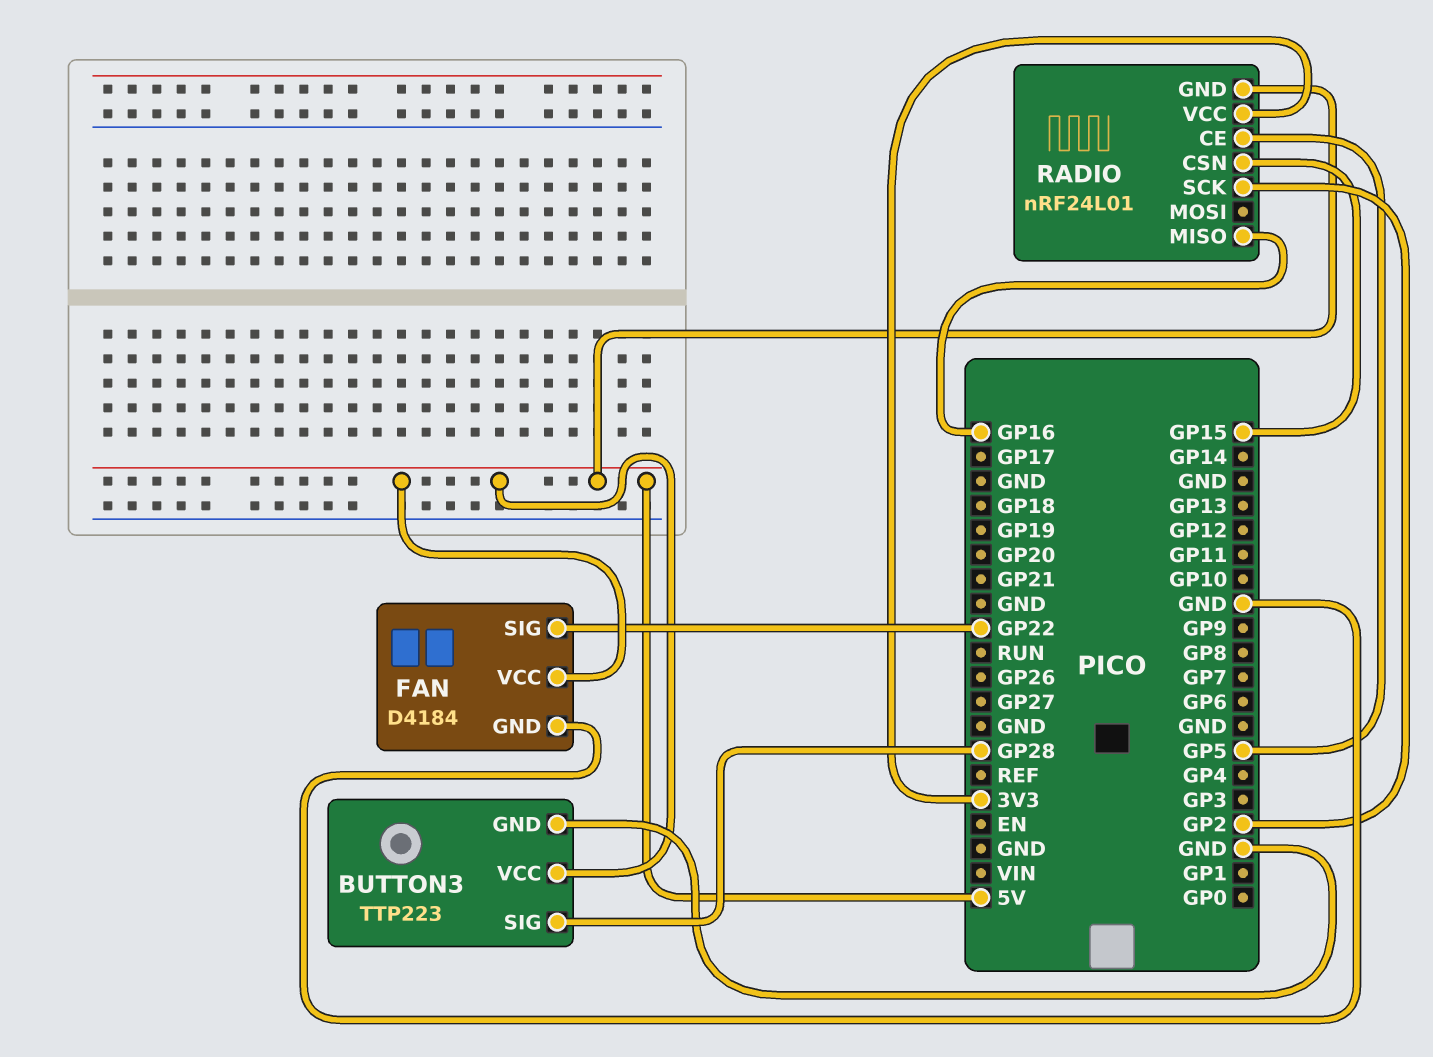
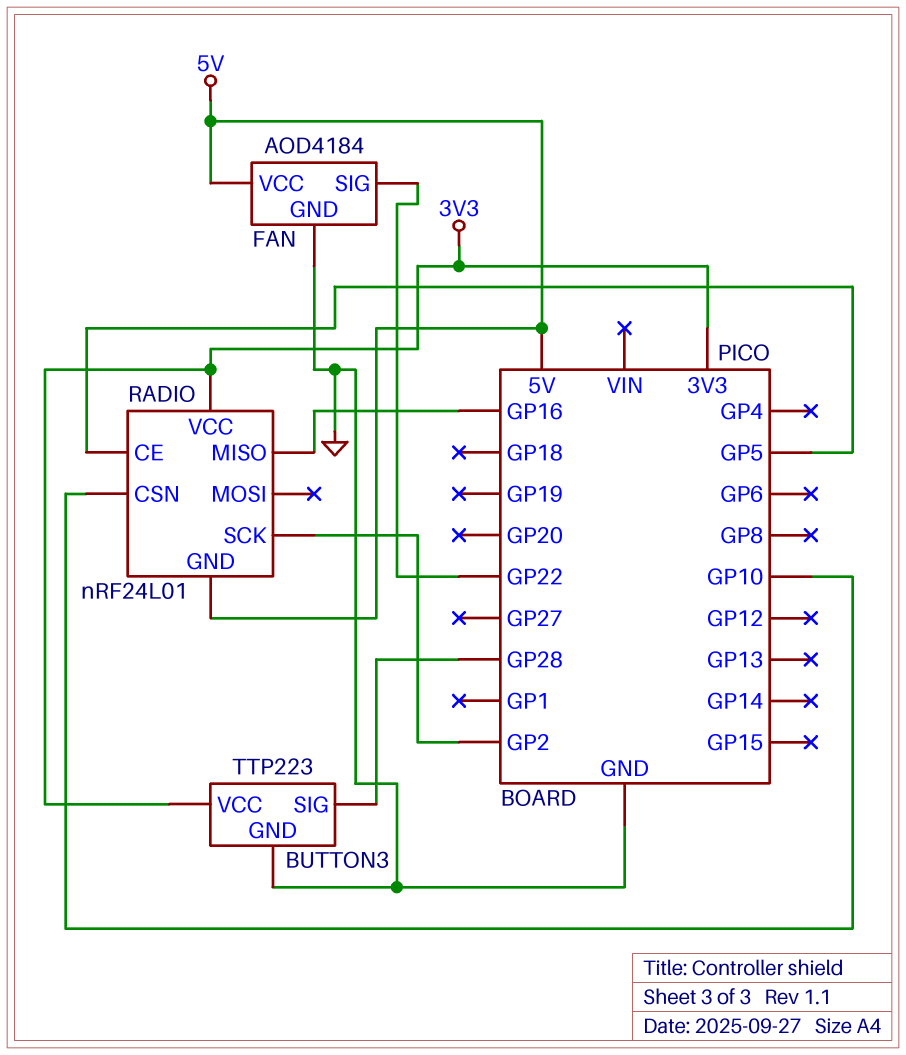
BUTTON3 pin VCC: 5V -> 3V3
FAN: D4184 -> AOD4184
RADIO pin CSN: GP15 -> GP10

